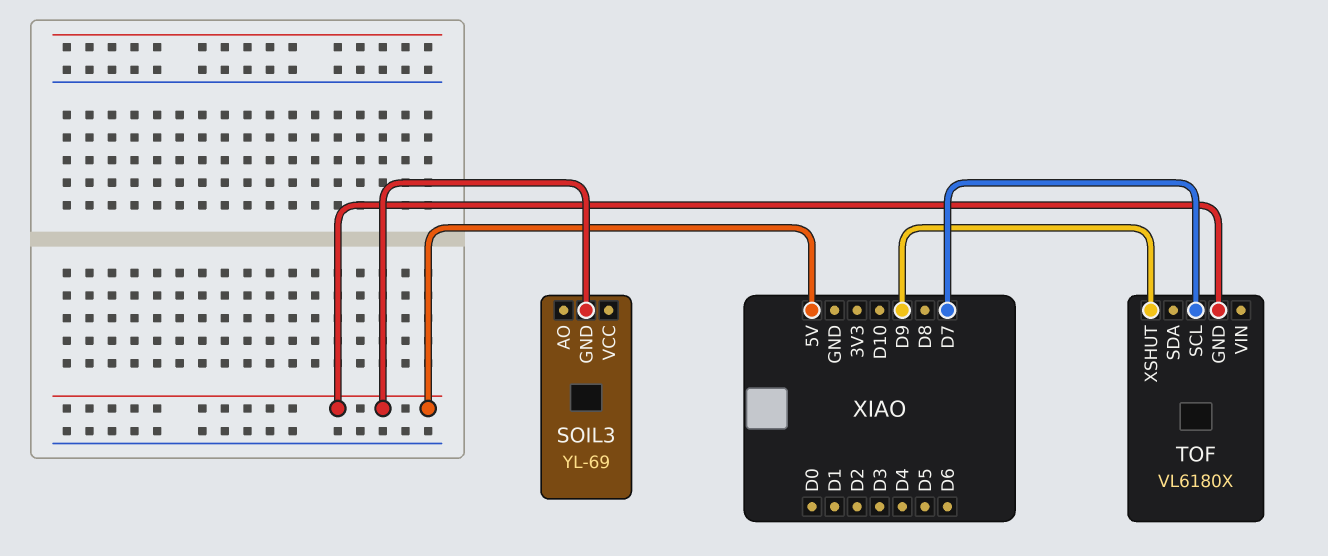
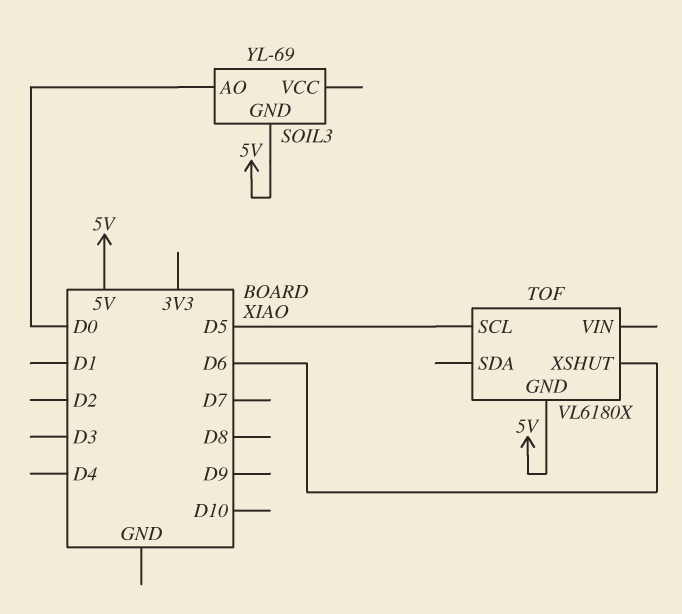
SOIL3 pin AO: none -> D0
TOF pin SCL: D7 -> D5
TOF pin XSHUT: D9 -> D6

